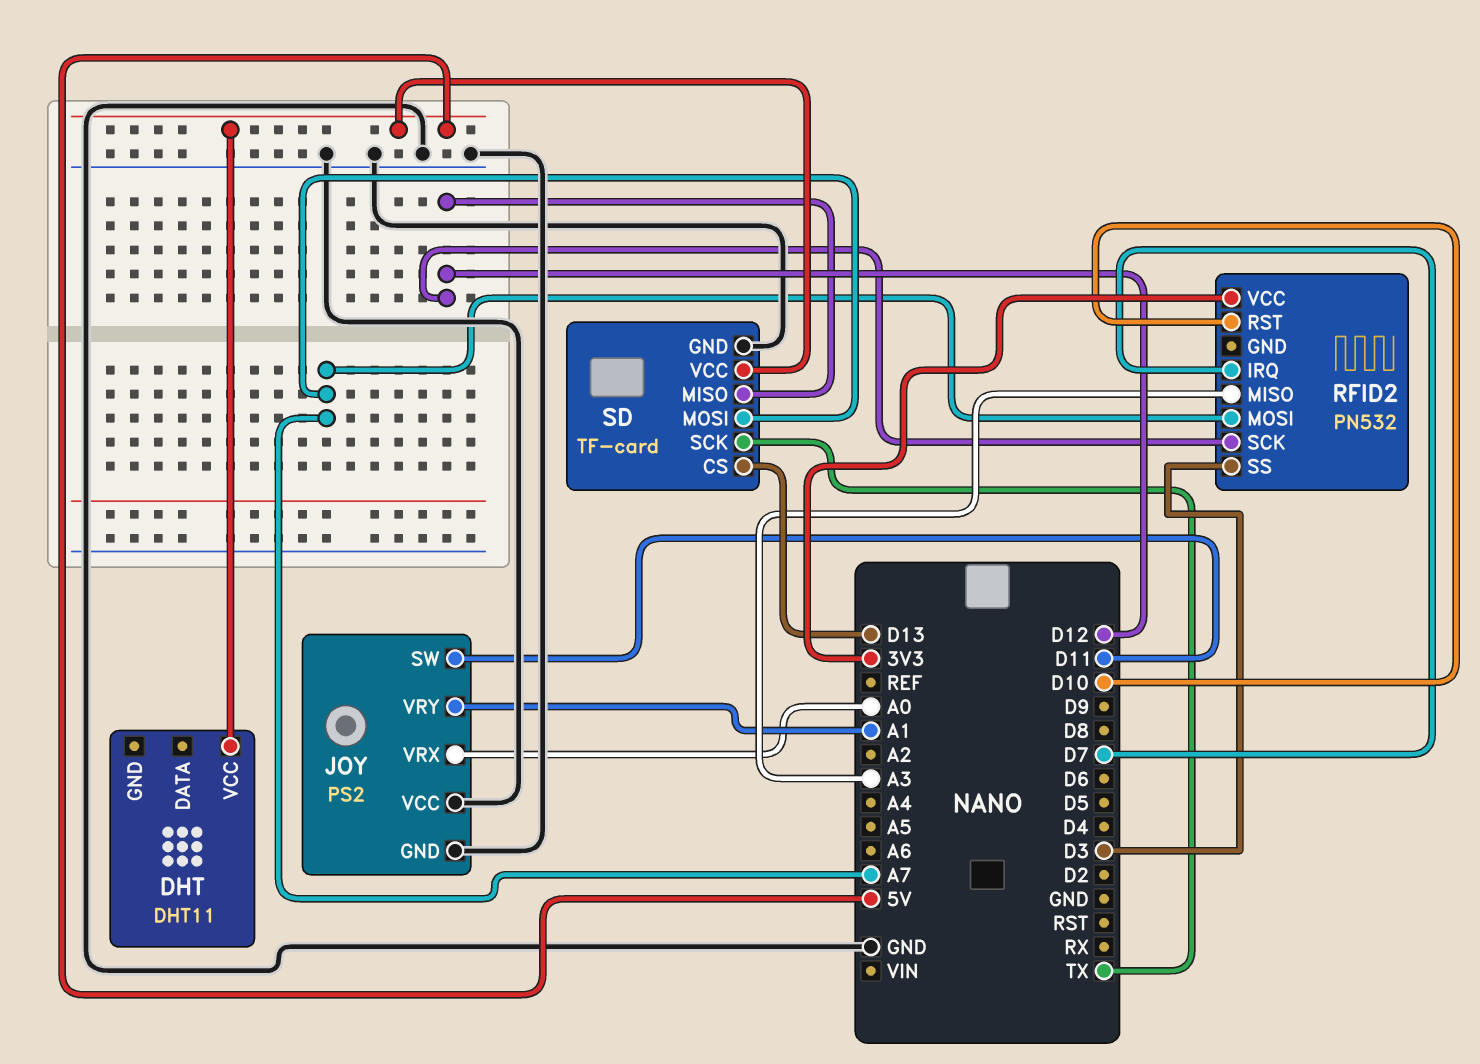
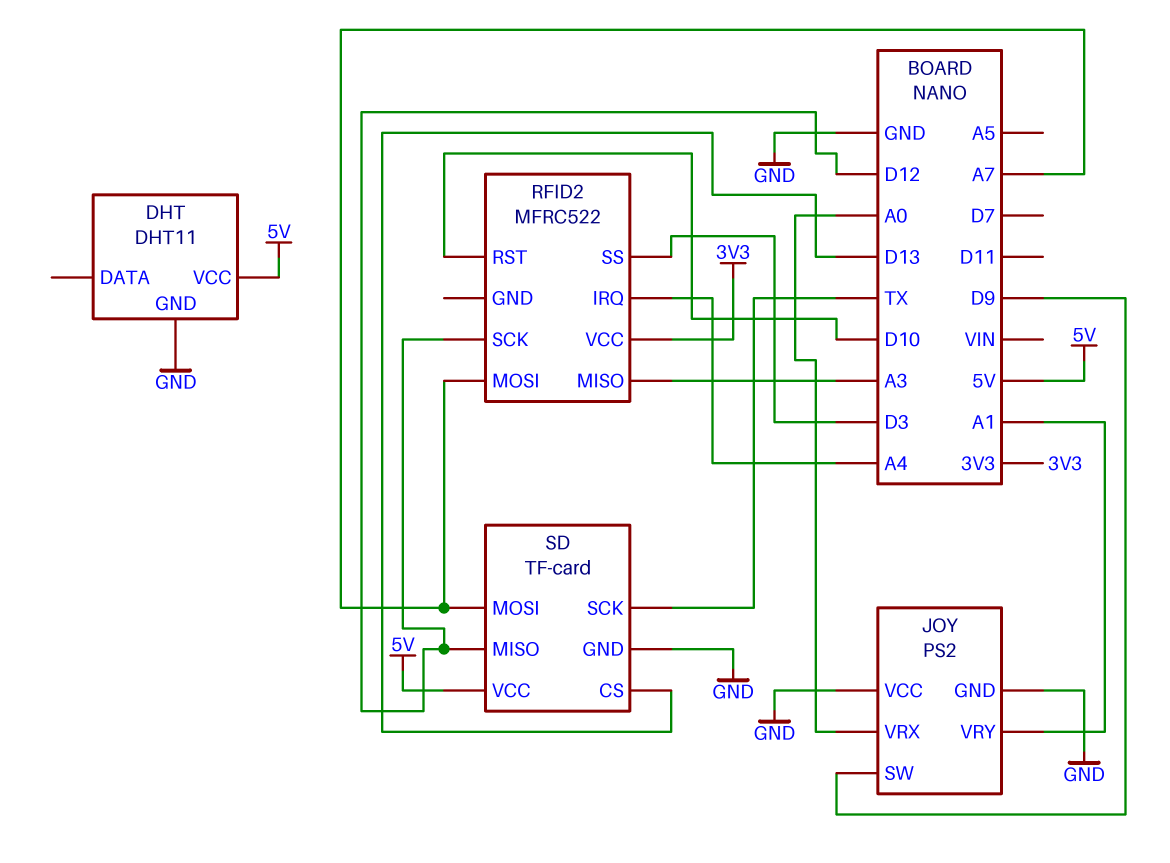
DHT pin GND: none -> GND
JOY pin SW: D11 -> D9
RFID2: PN532 -> MFRC522
RFID2 pin IRQ: D7 -> A4

